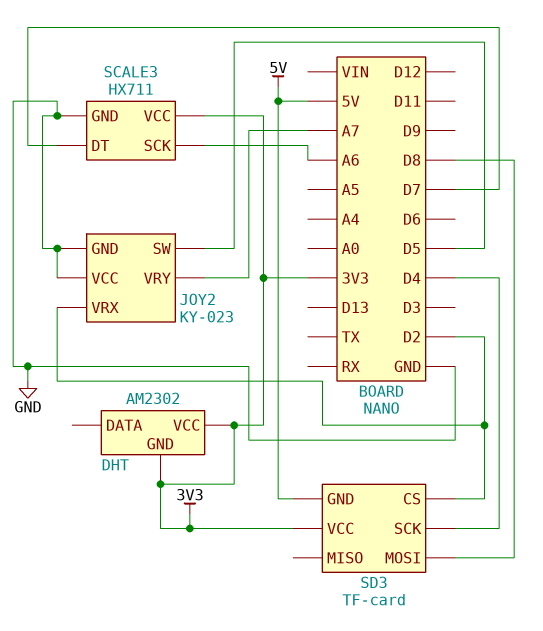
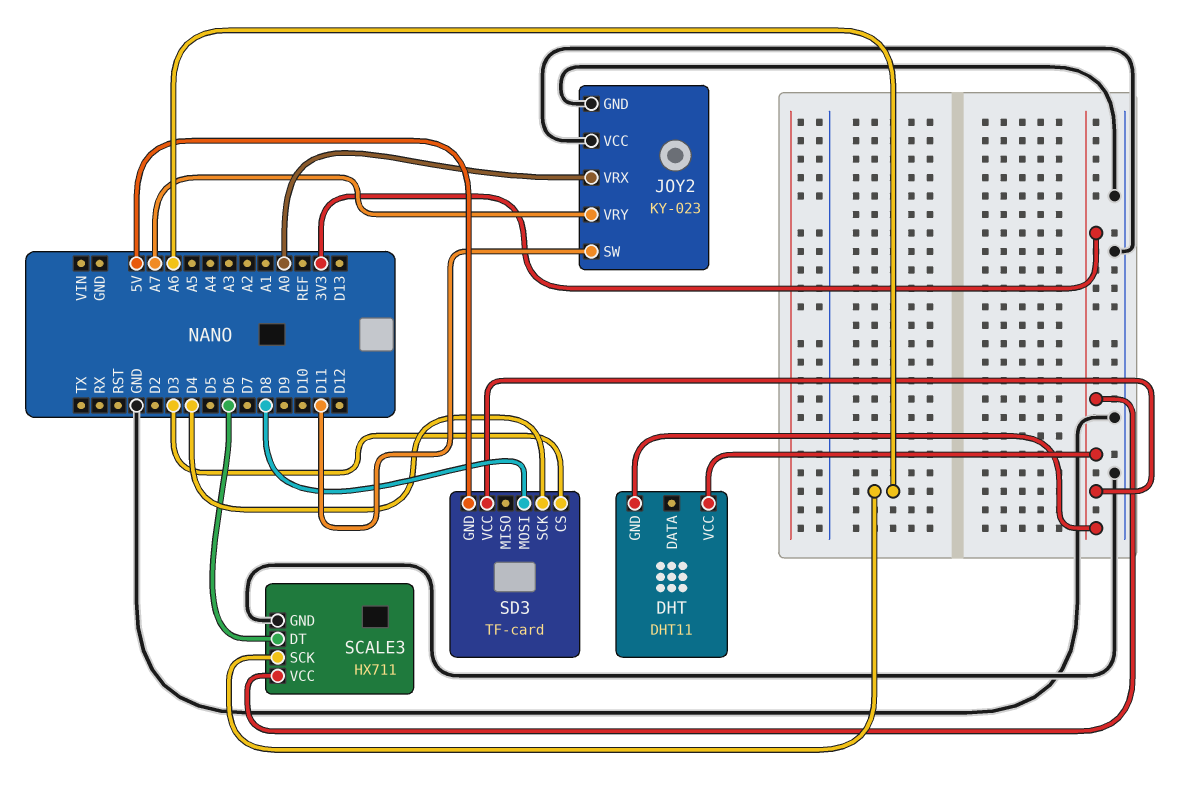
DHT: AM2302 -> DHT11
JOY2 pin SW: D5 -> D11
JOY2 pin VRX: D2 -> A0
SCALE3 pin DT: D7 -> D6
SD3 pin CS: D2 -> D3

